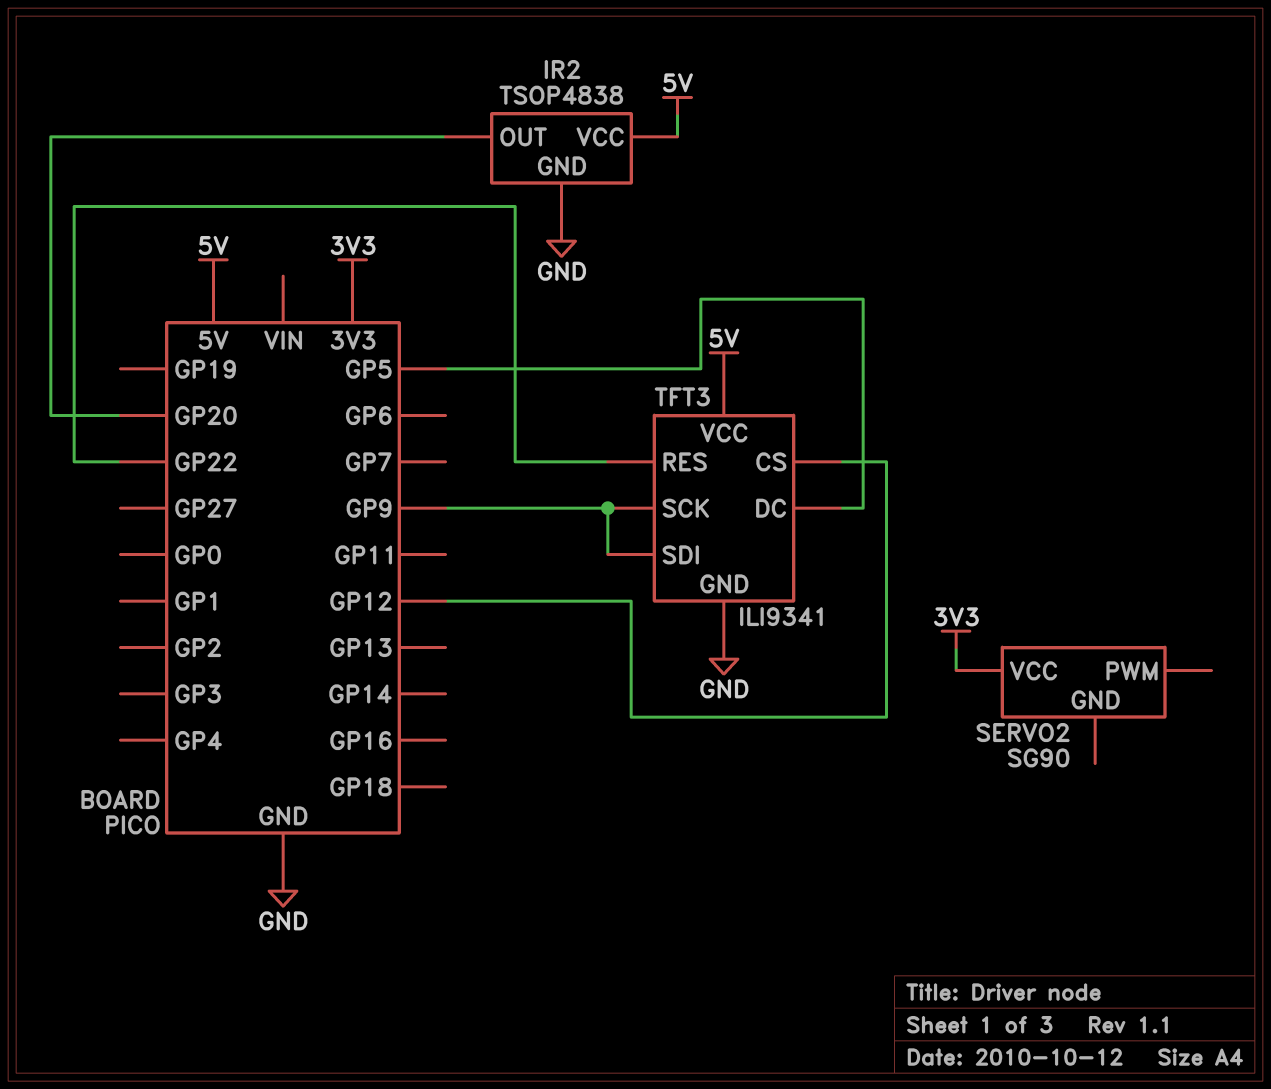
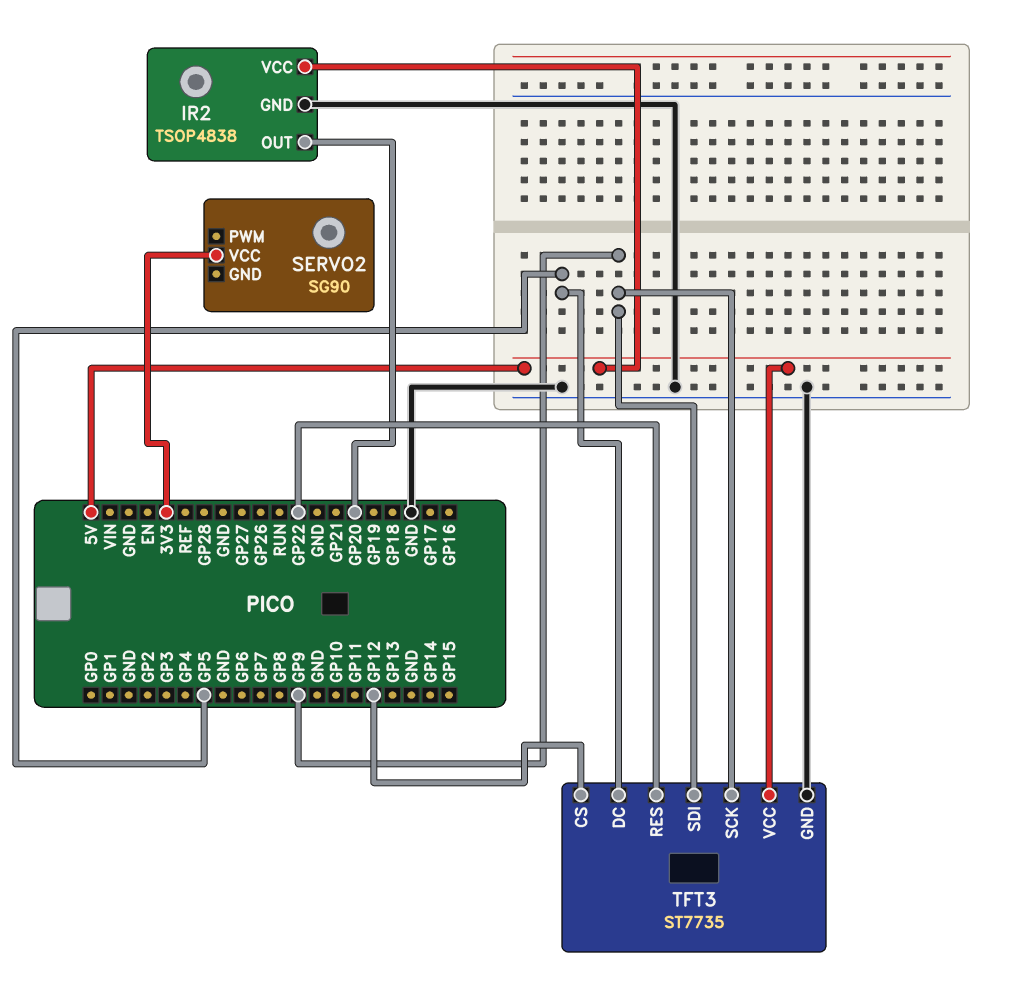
TFT3: ILI9341 -> ST7735

